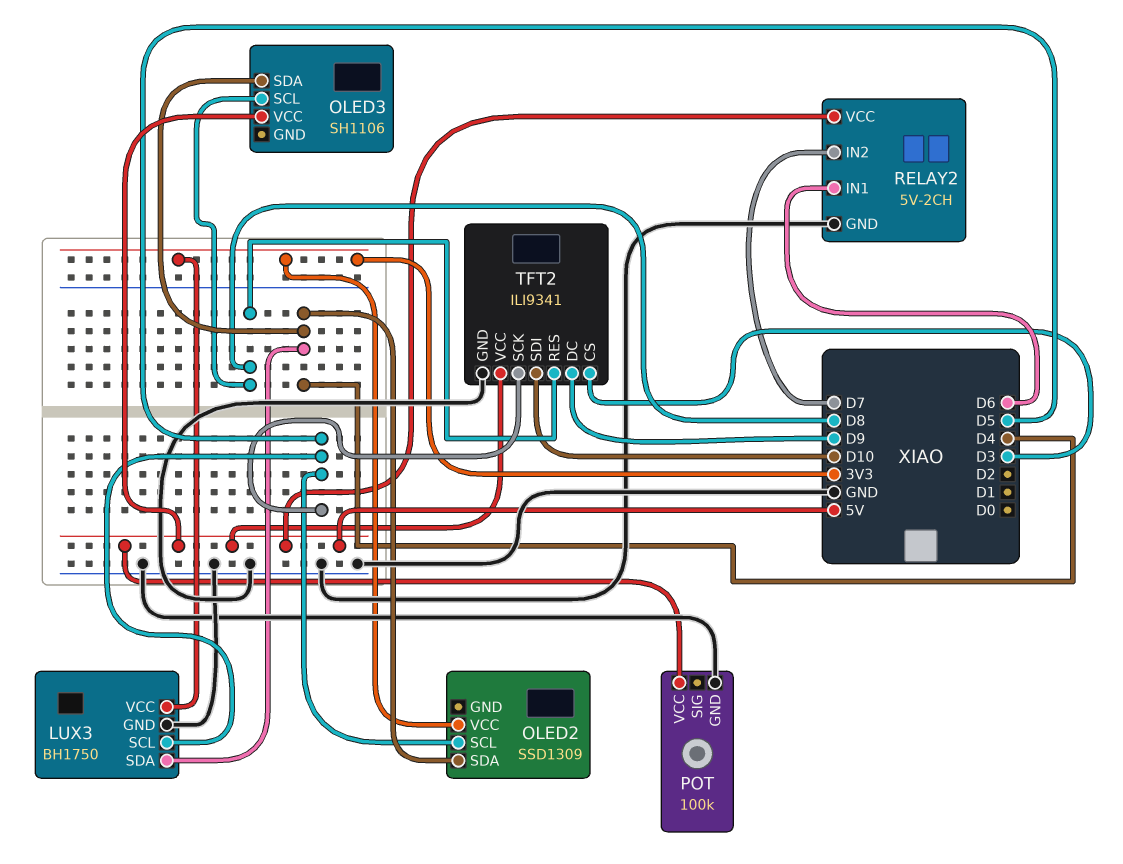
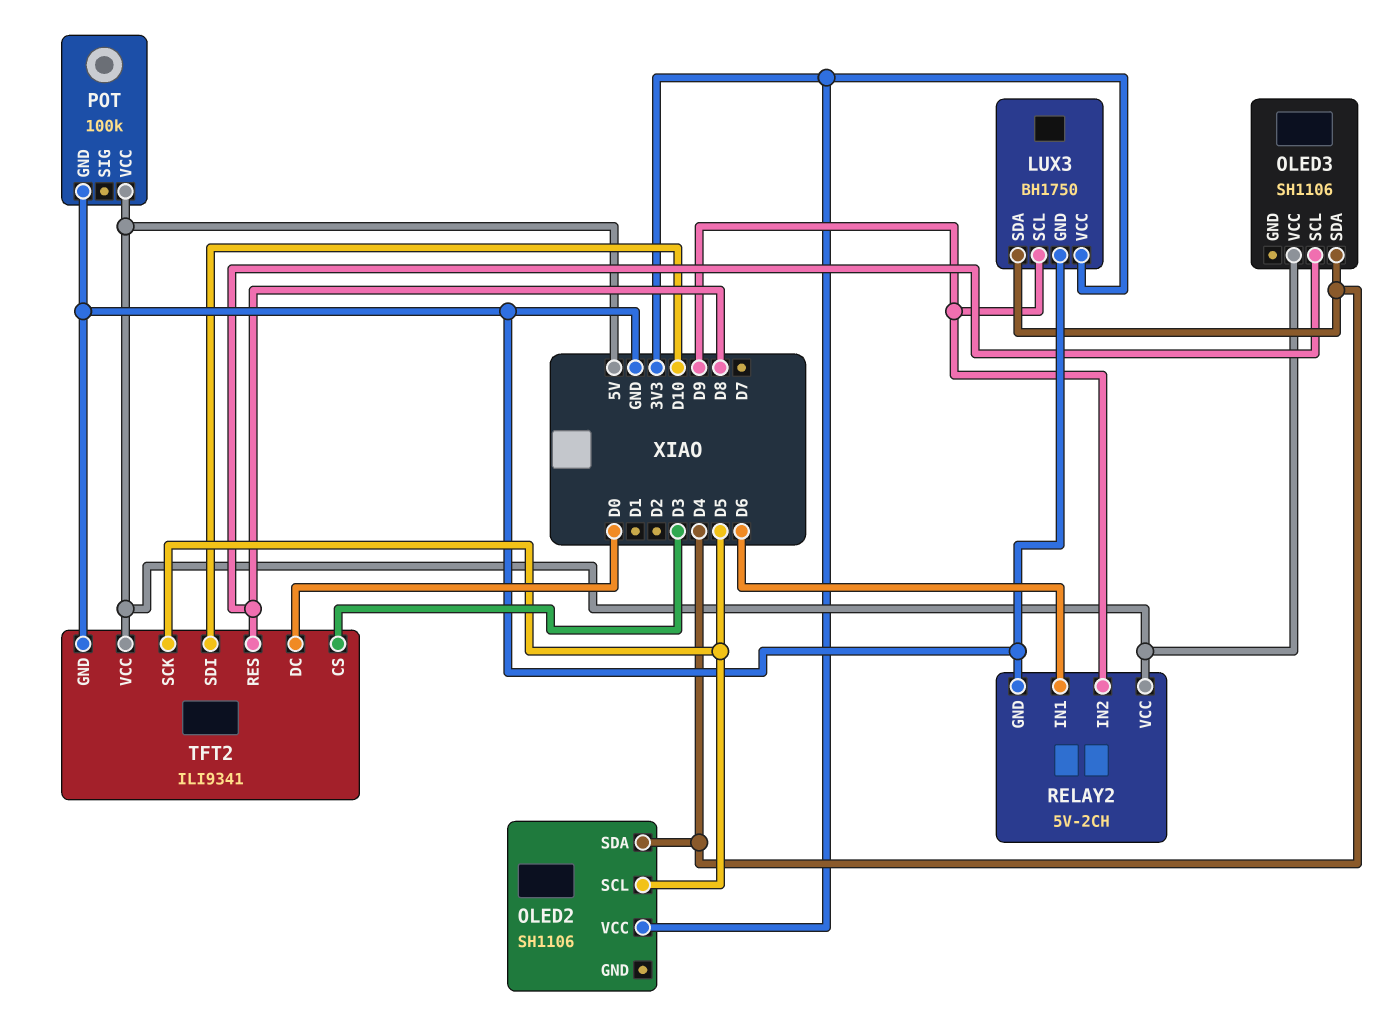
LUX3 pin SCL: D5 -> D9
OLED2: SSD1309 -> SH1106
RELAY2 pin IN2: D7 -> D9
TFT2 pin DC: D9 -> D0

